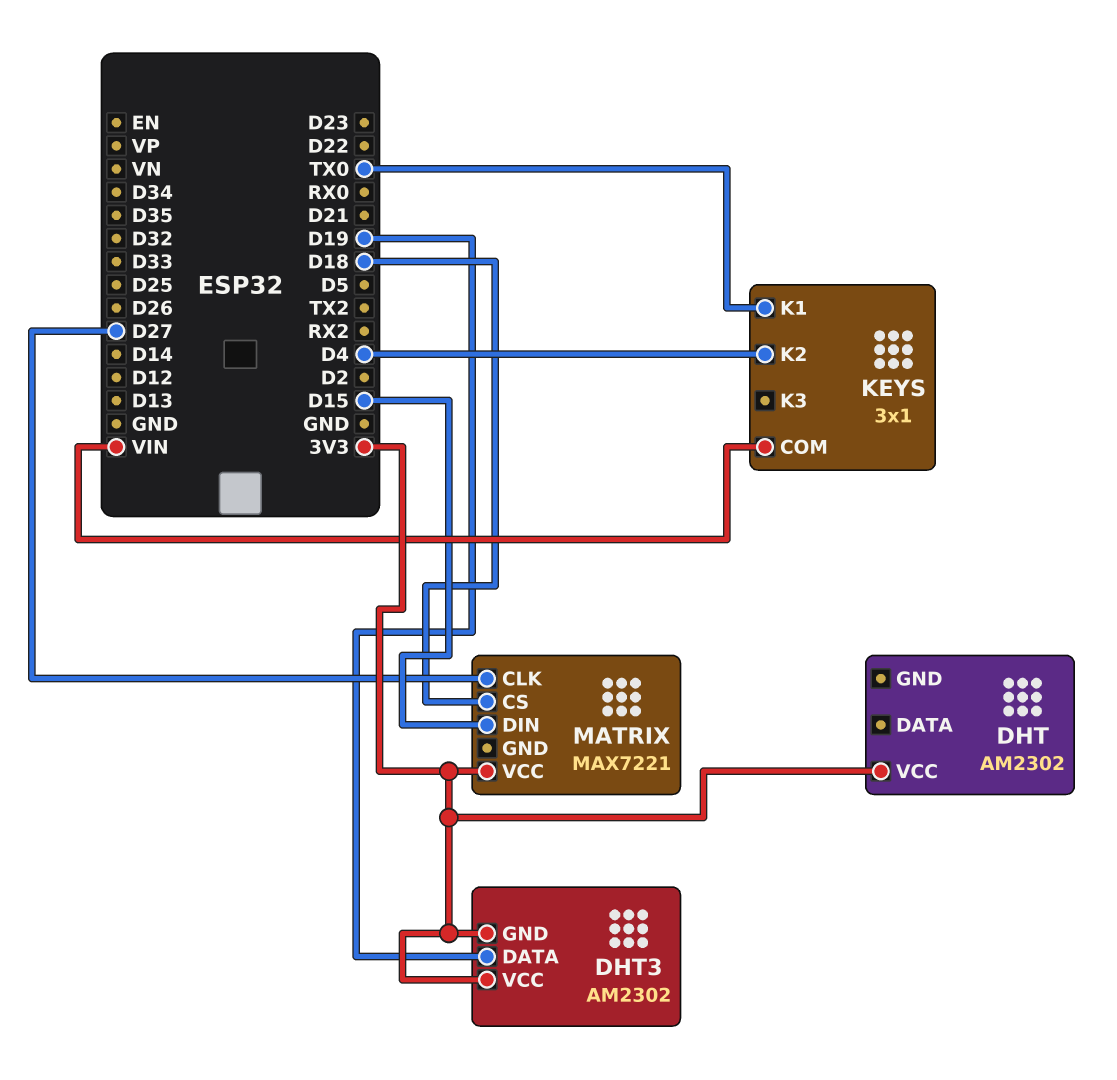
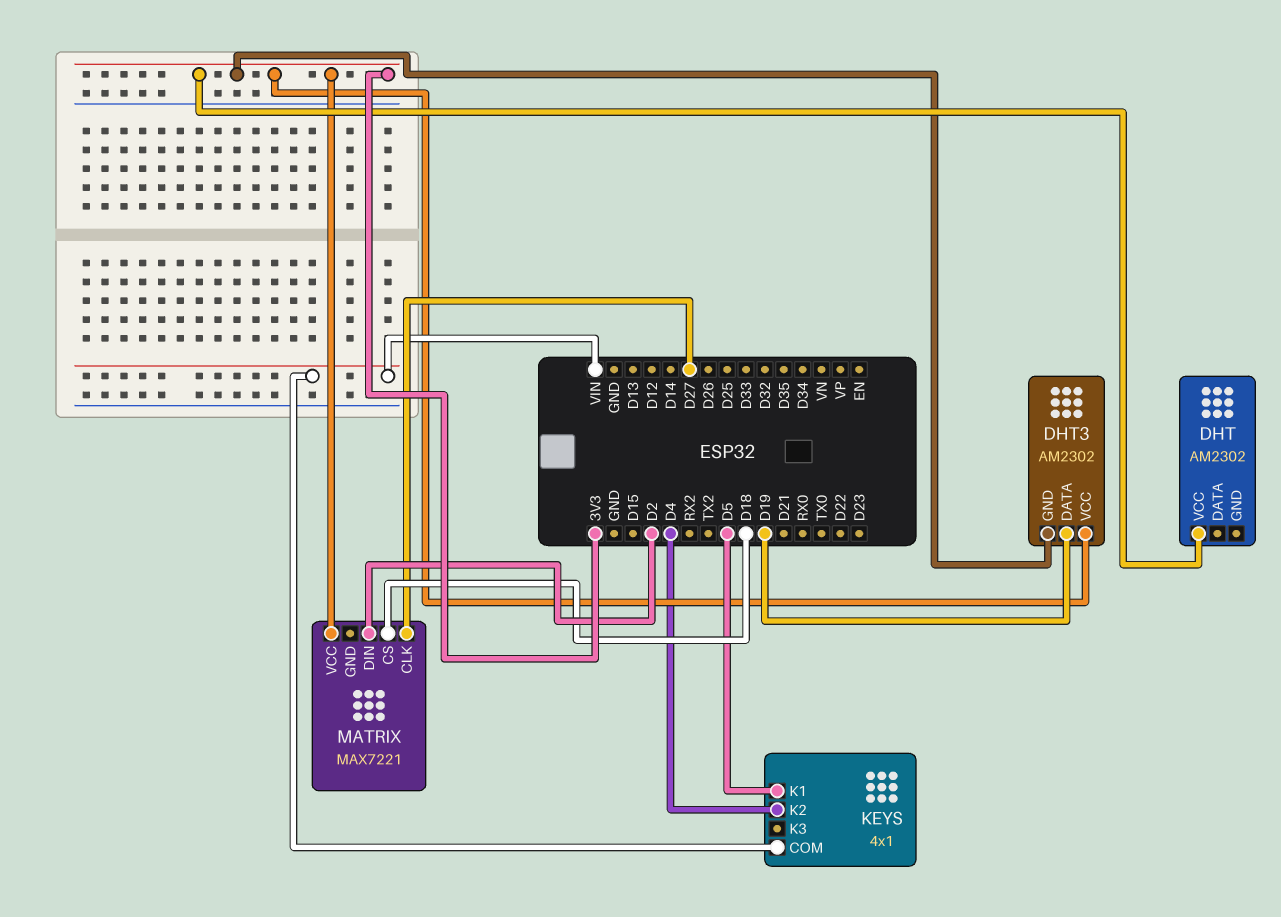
KEYS: 3x1 -> 4x1
KEYS pin K1: TX0 -> D5
MATRIX pin DIN: D15 -> D2

